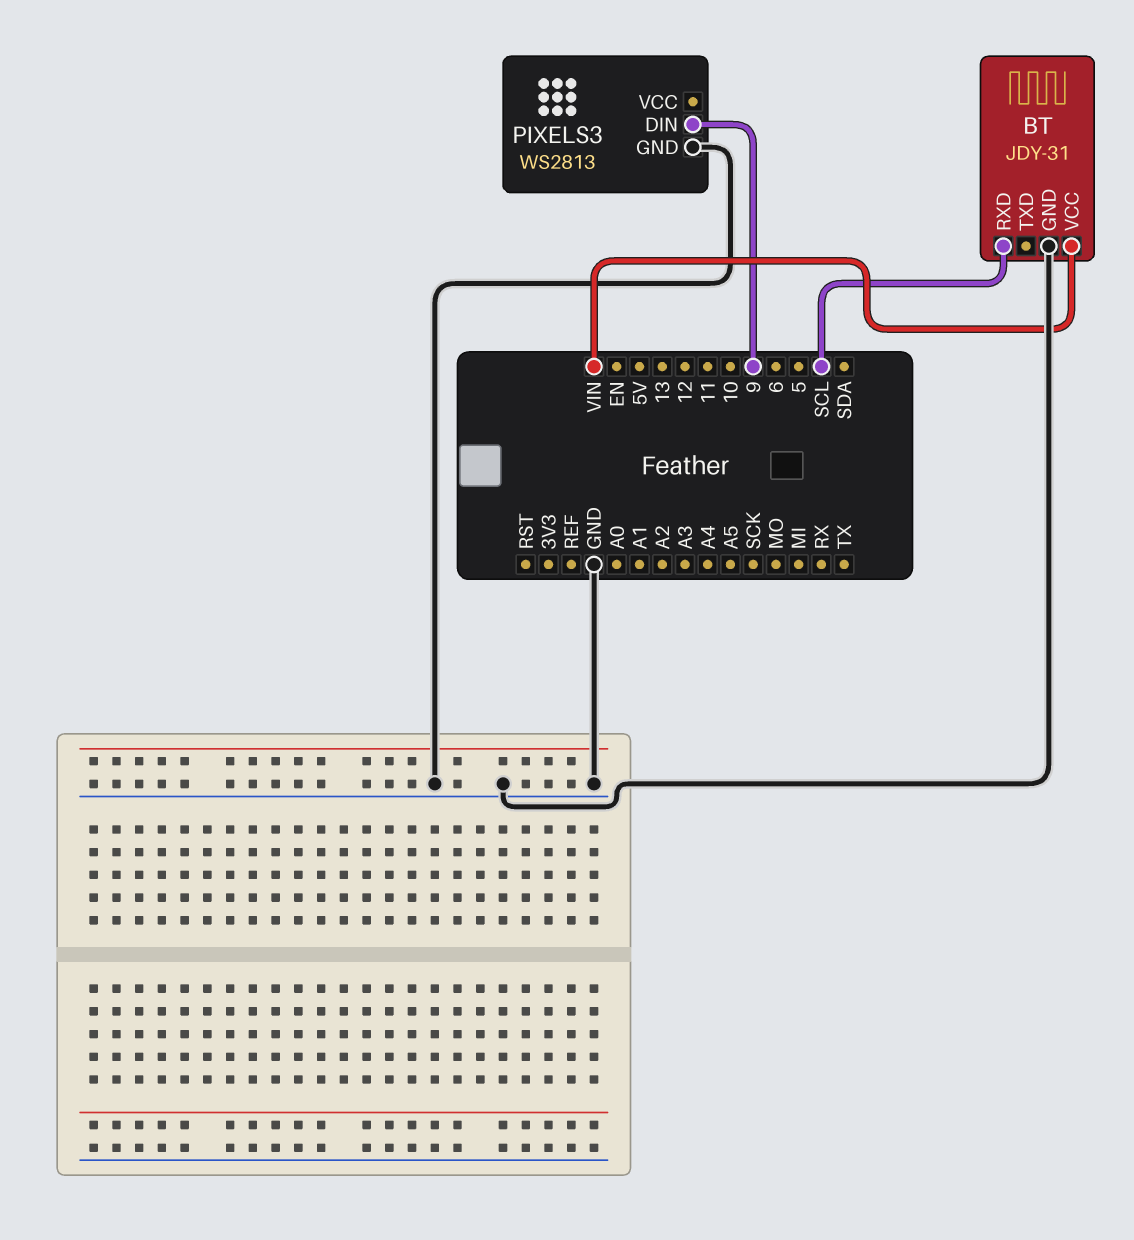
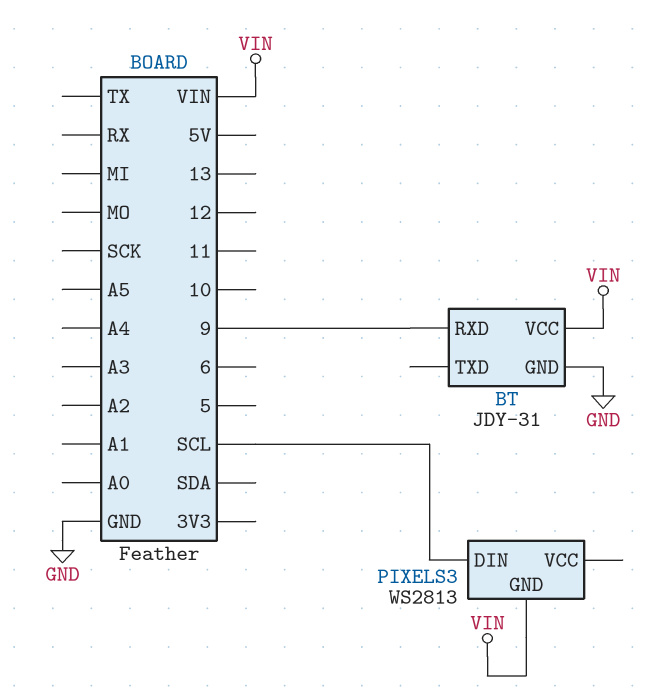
BT pin RXD: SCL -> 9
PIXELS3 pin DIN: 9 -> SCL
PIXELS3 pin GND: GND -> VIN

